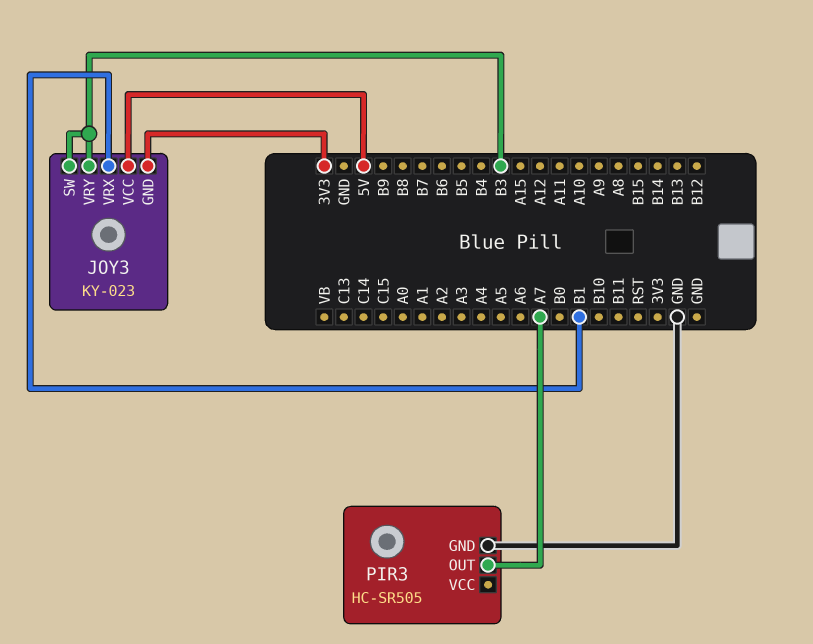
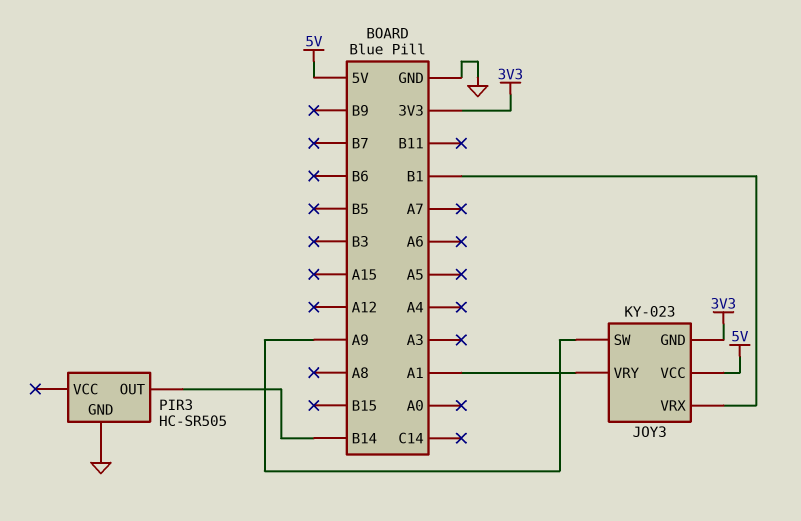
JOY3 pin SW: B3 -> A9
JOY3 pin VRY: B3 -> A1
PIR3 pin OUT: A7 -> B14

